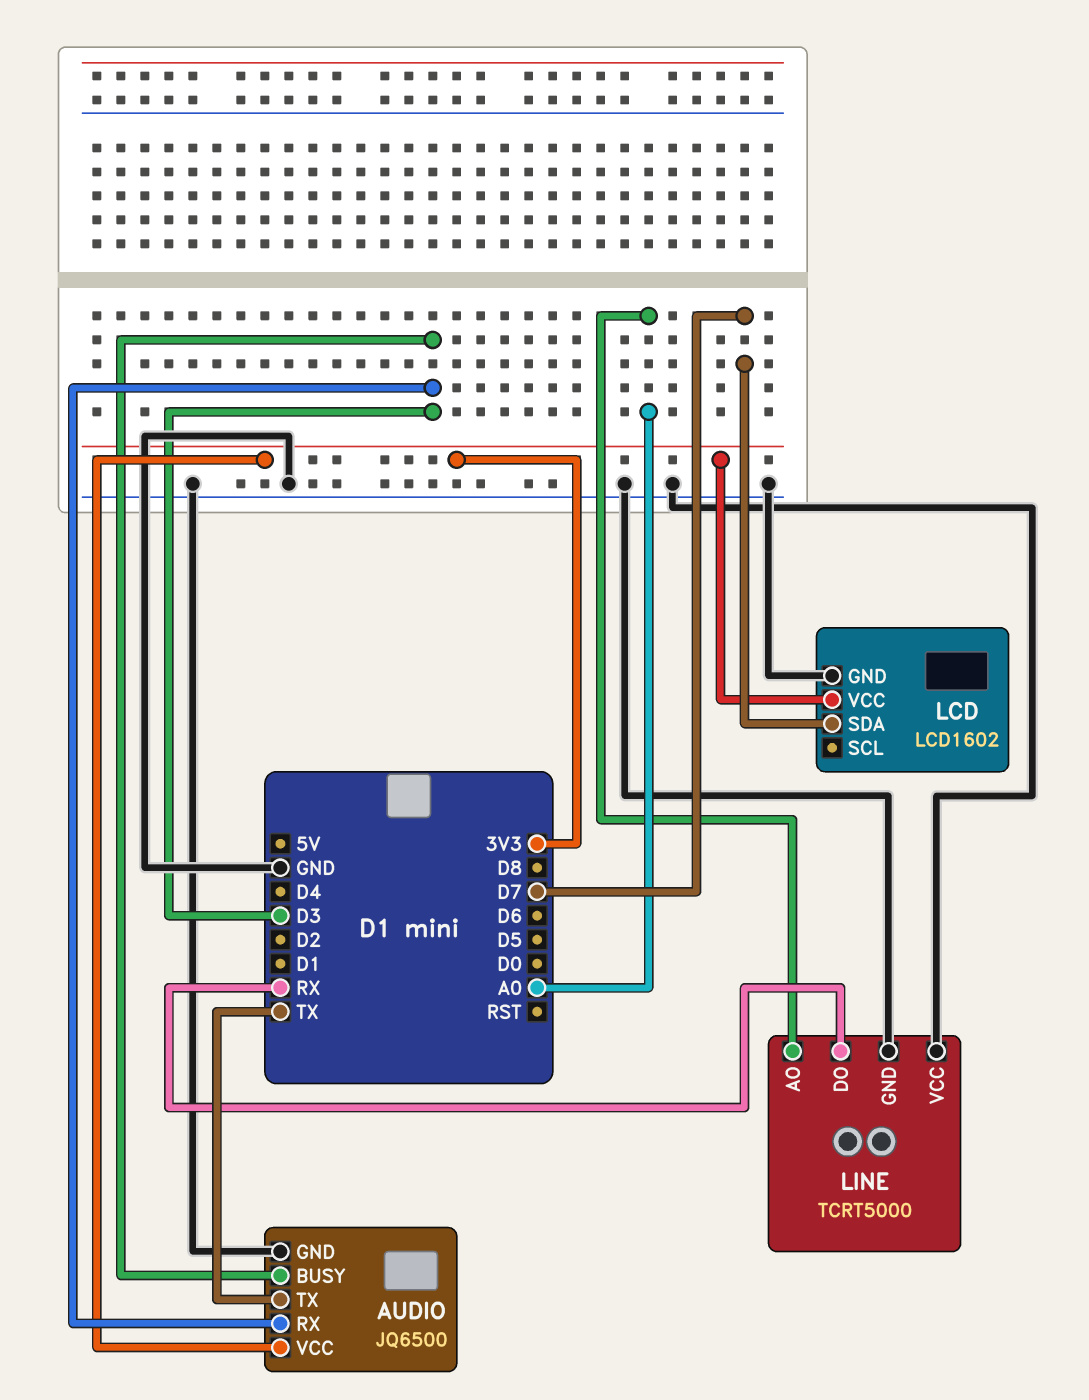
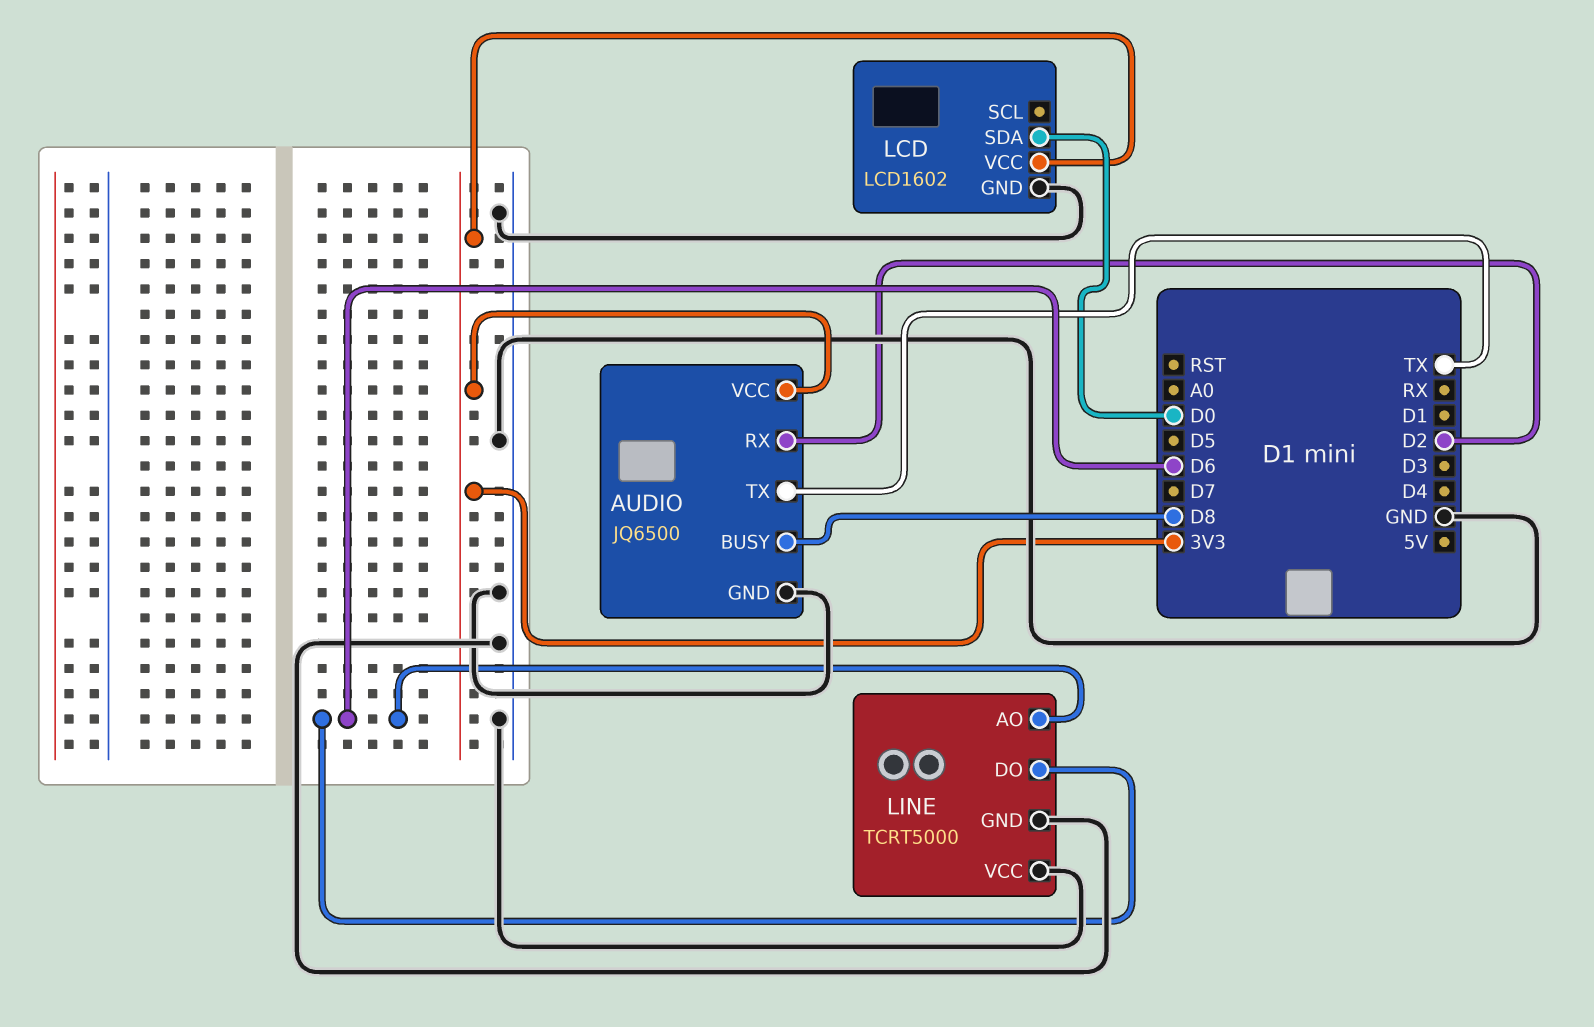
AUDIO pin BUSY: D3 -> D8
AUDIO pin RX: D3 -> D2
LCD pin SDA: D7 -> D0
LINE pin AO: A0 -> D6
LINE pin DO: RX -> D6

